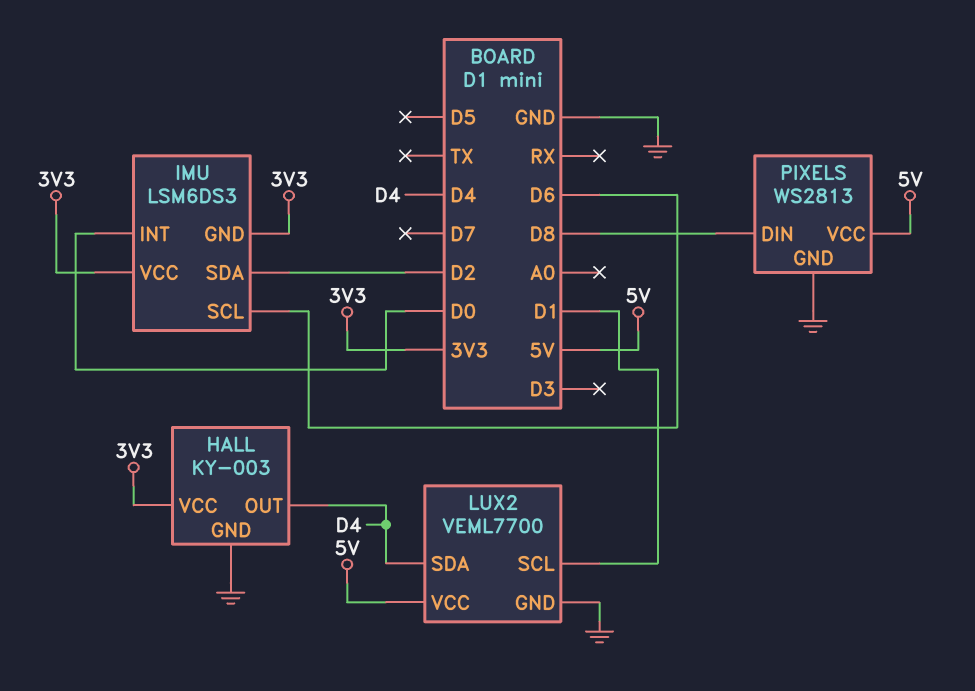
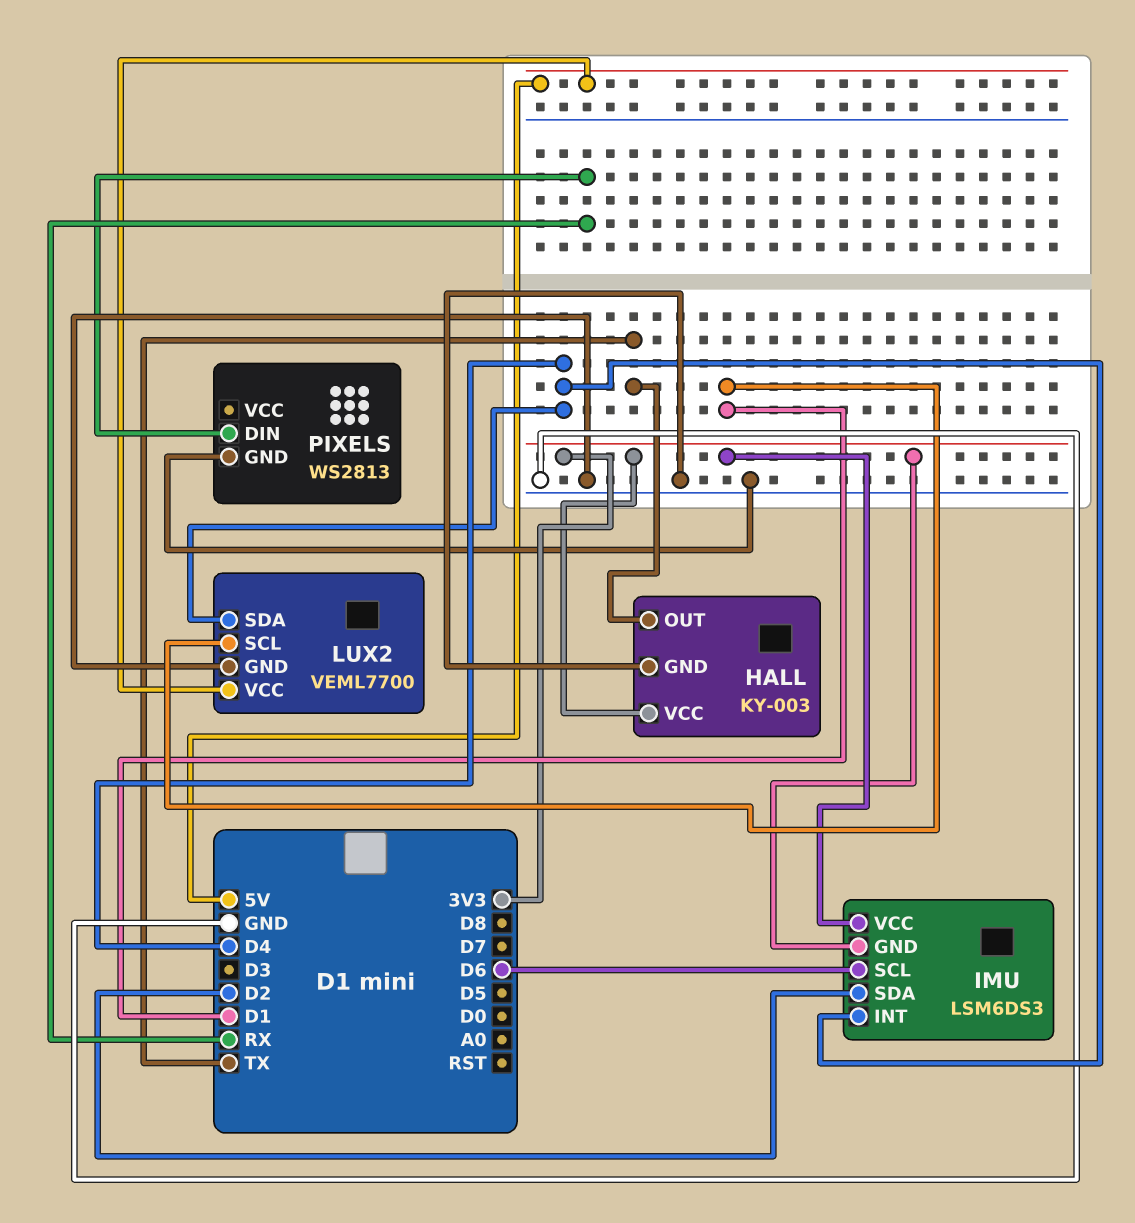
HALL pin OUT: D4 -> TX
IMU pin INT: D0 -> D4
PIXELS pin DIN: D8 -> RX
PIXELS pin VCC: 5V -> none

